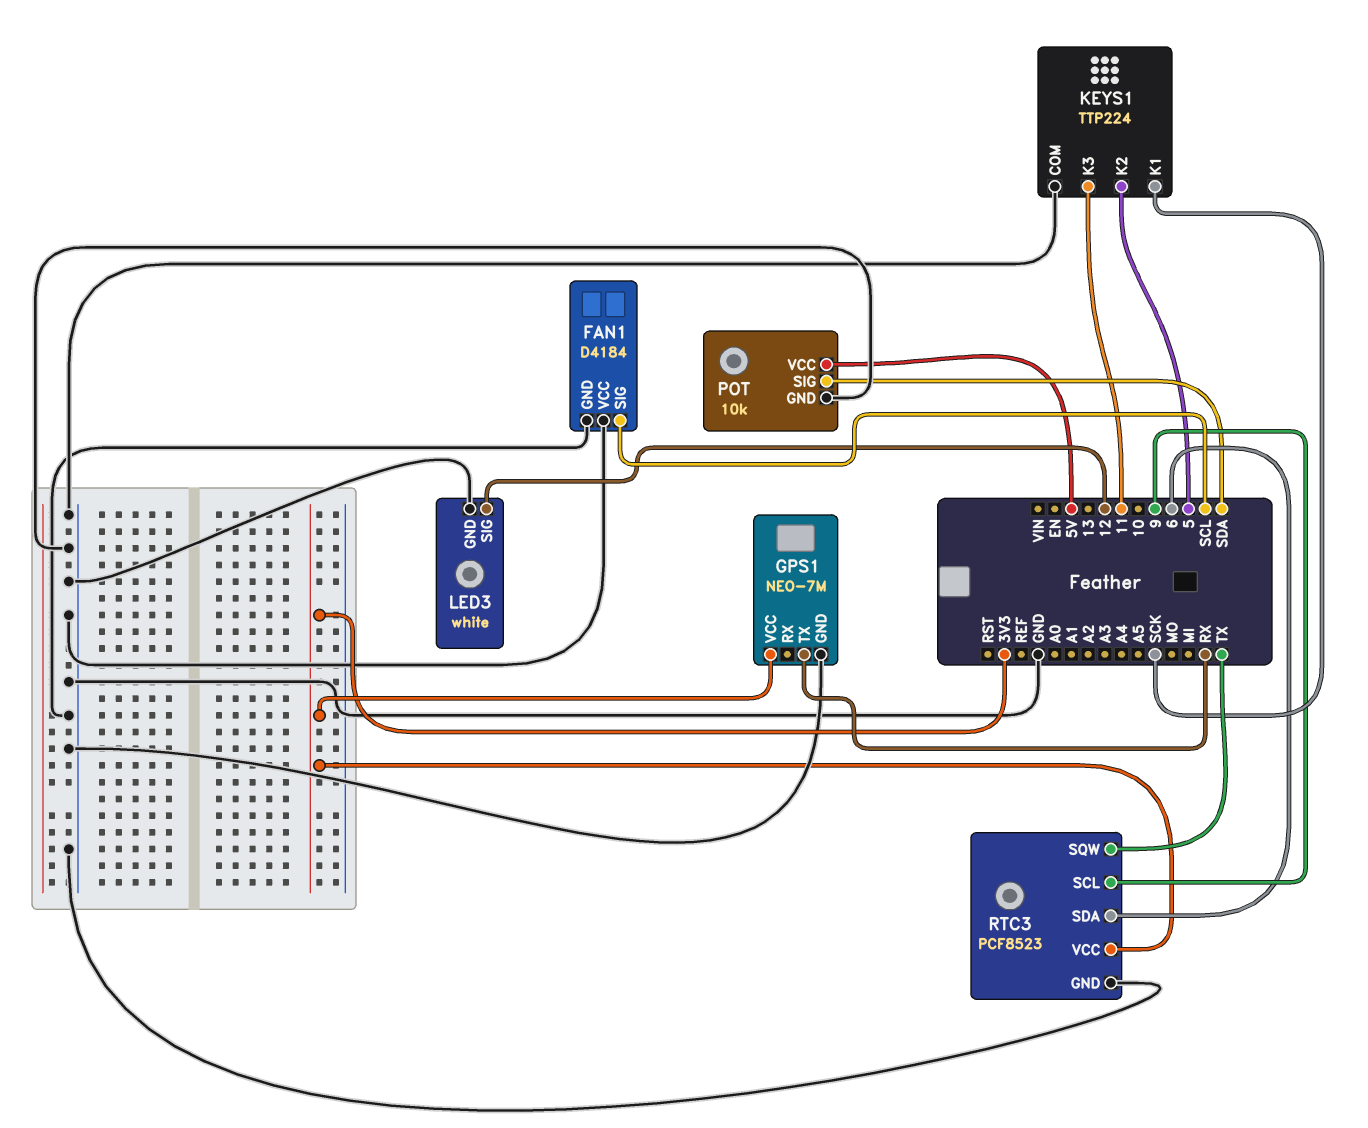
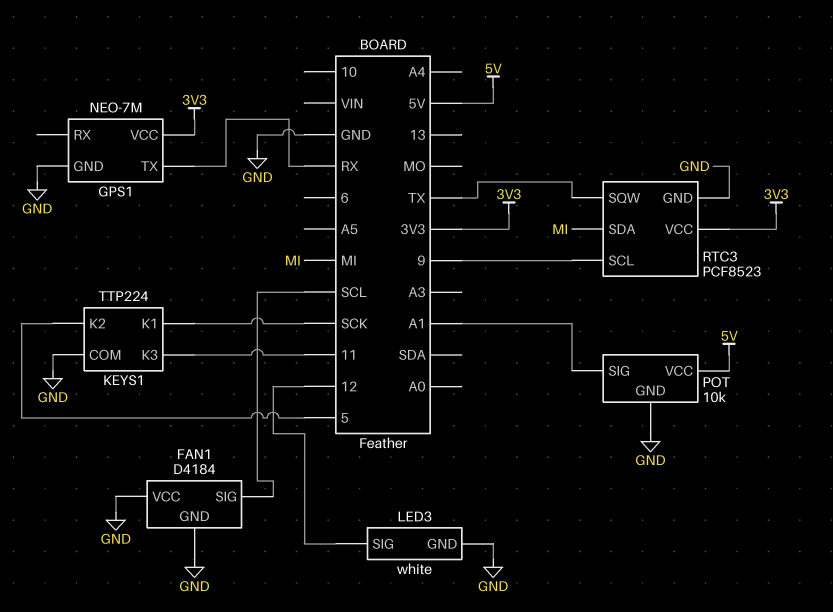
POT pin SIG: SDA -> A1
RTC3 pin SDA: 6 -> MI

